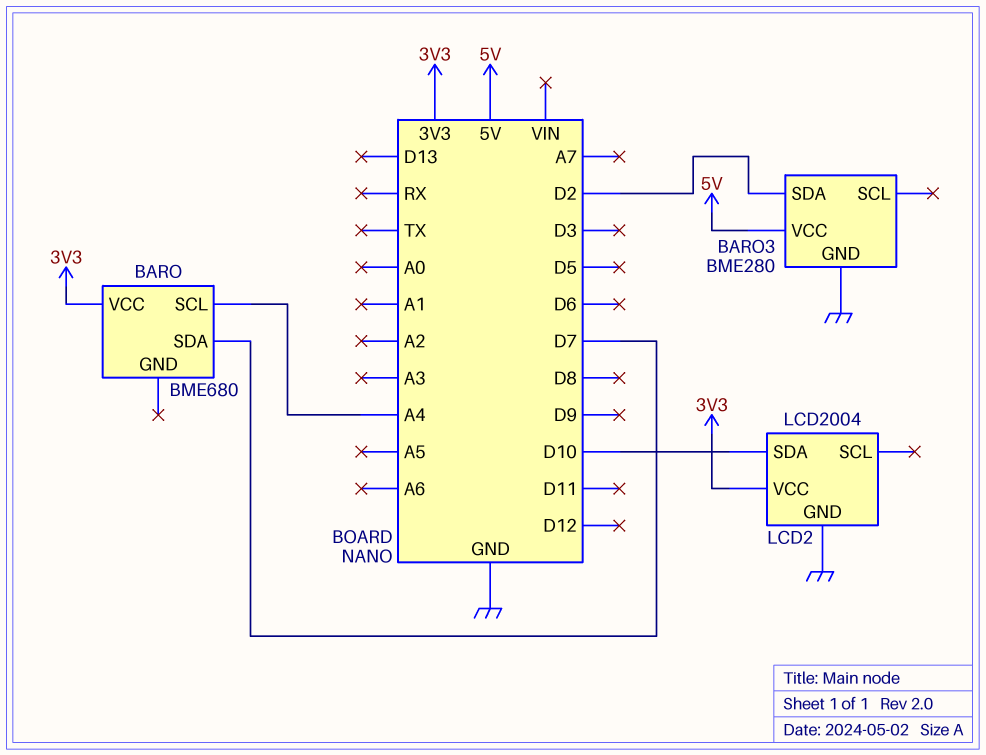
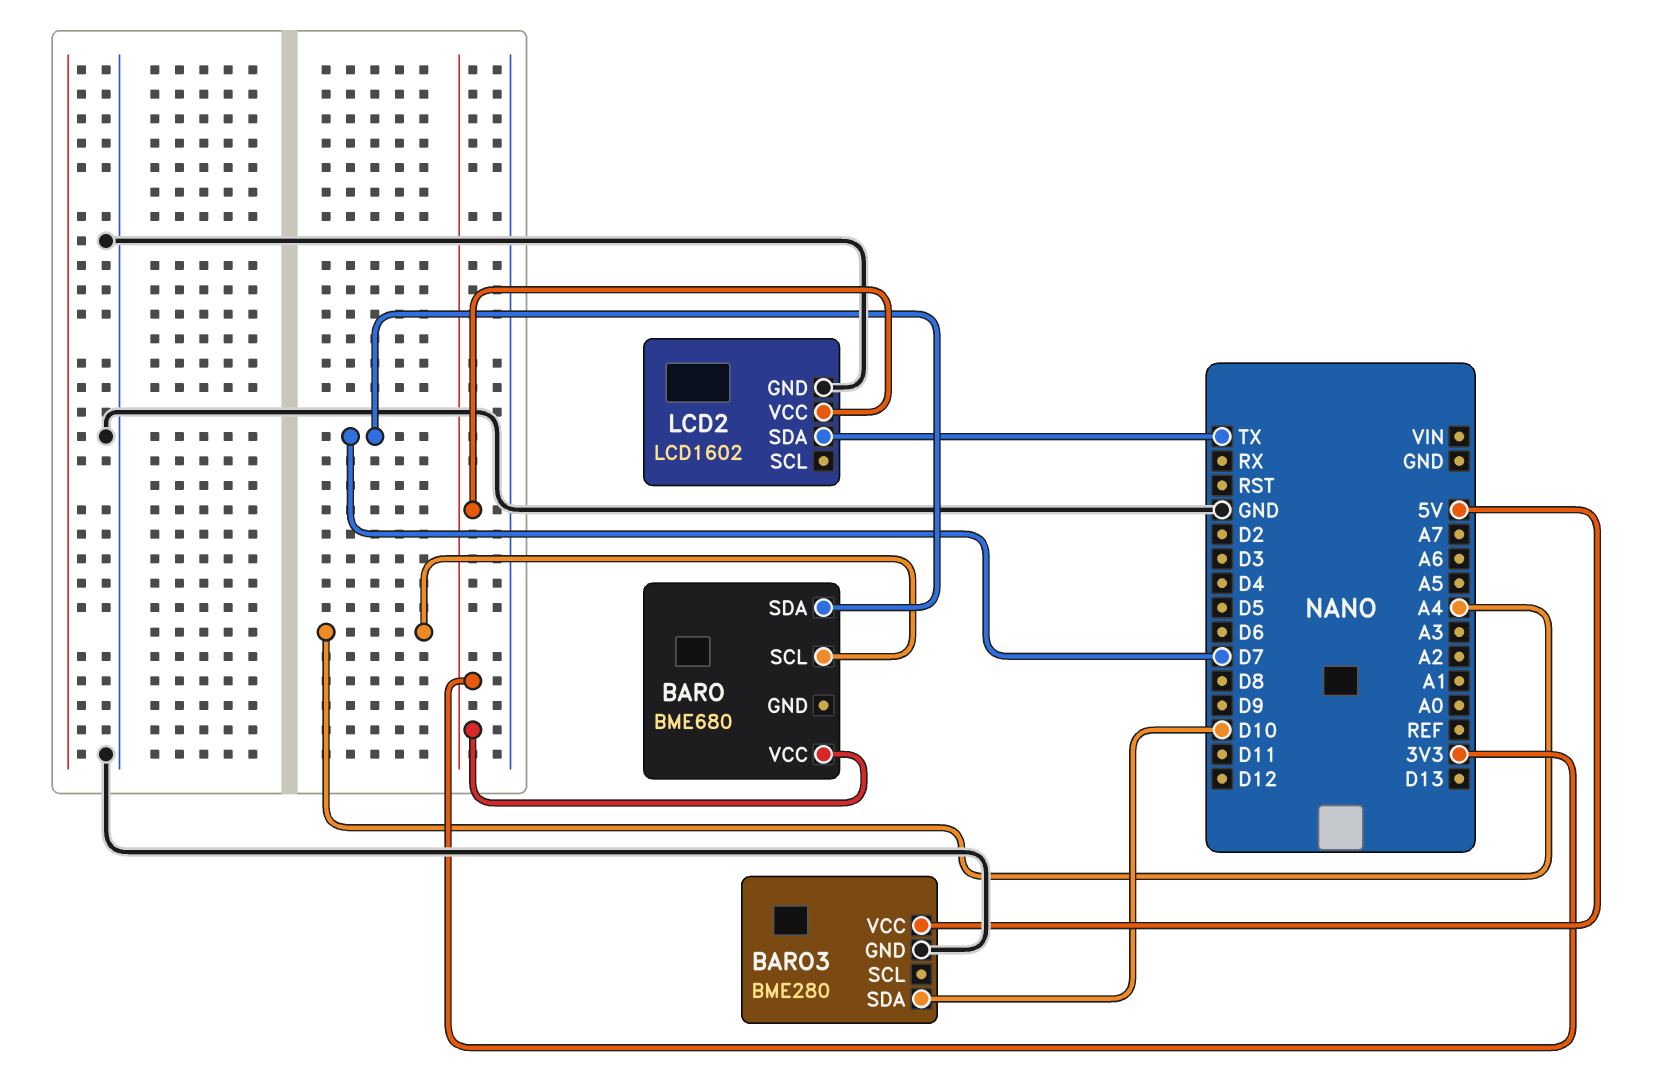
BARO3 pin SDA: D2 -> D10
LCD2: LCD2004 -> LCD1602
LCD2 pin SDA: D10 -> TX

